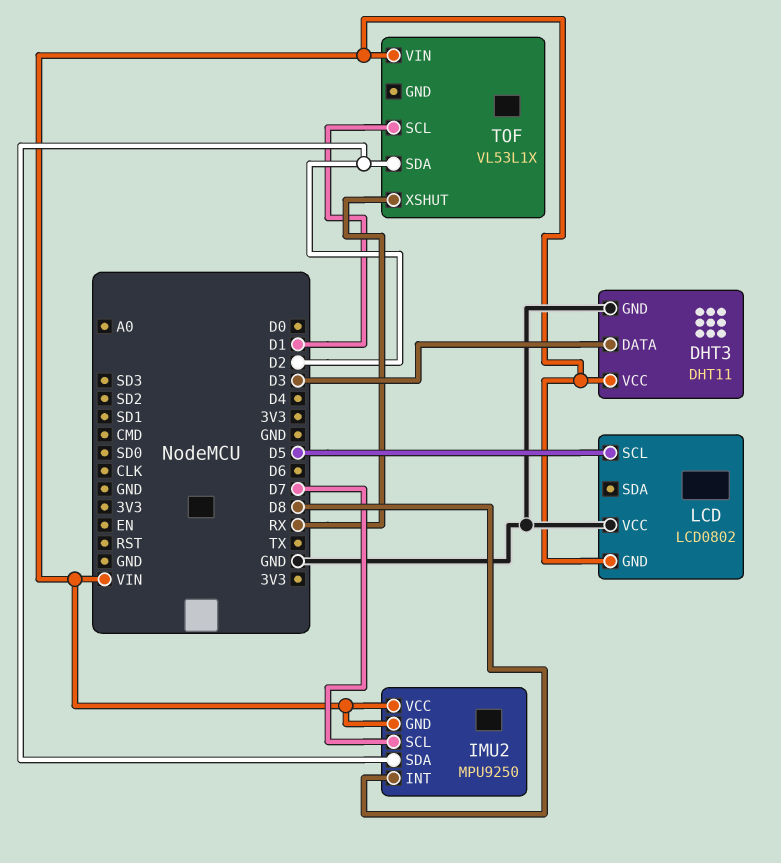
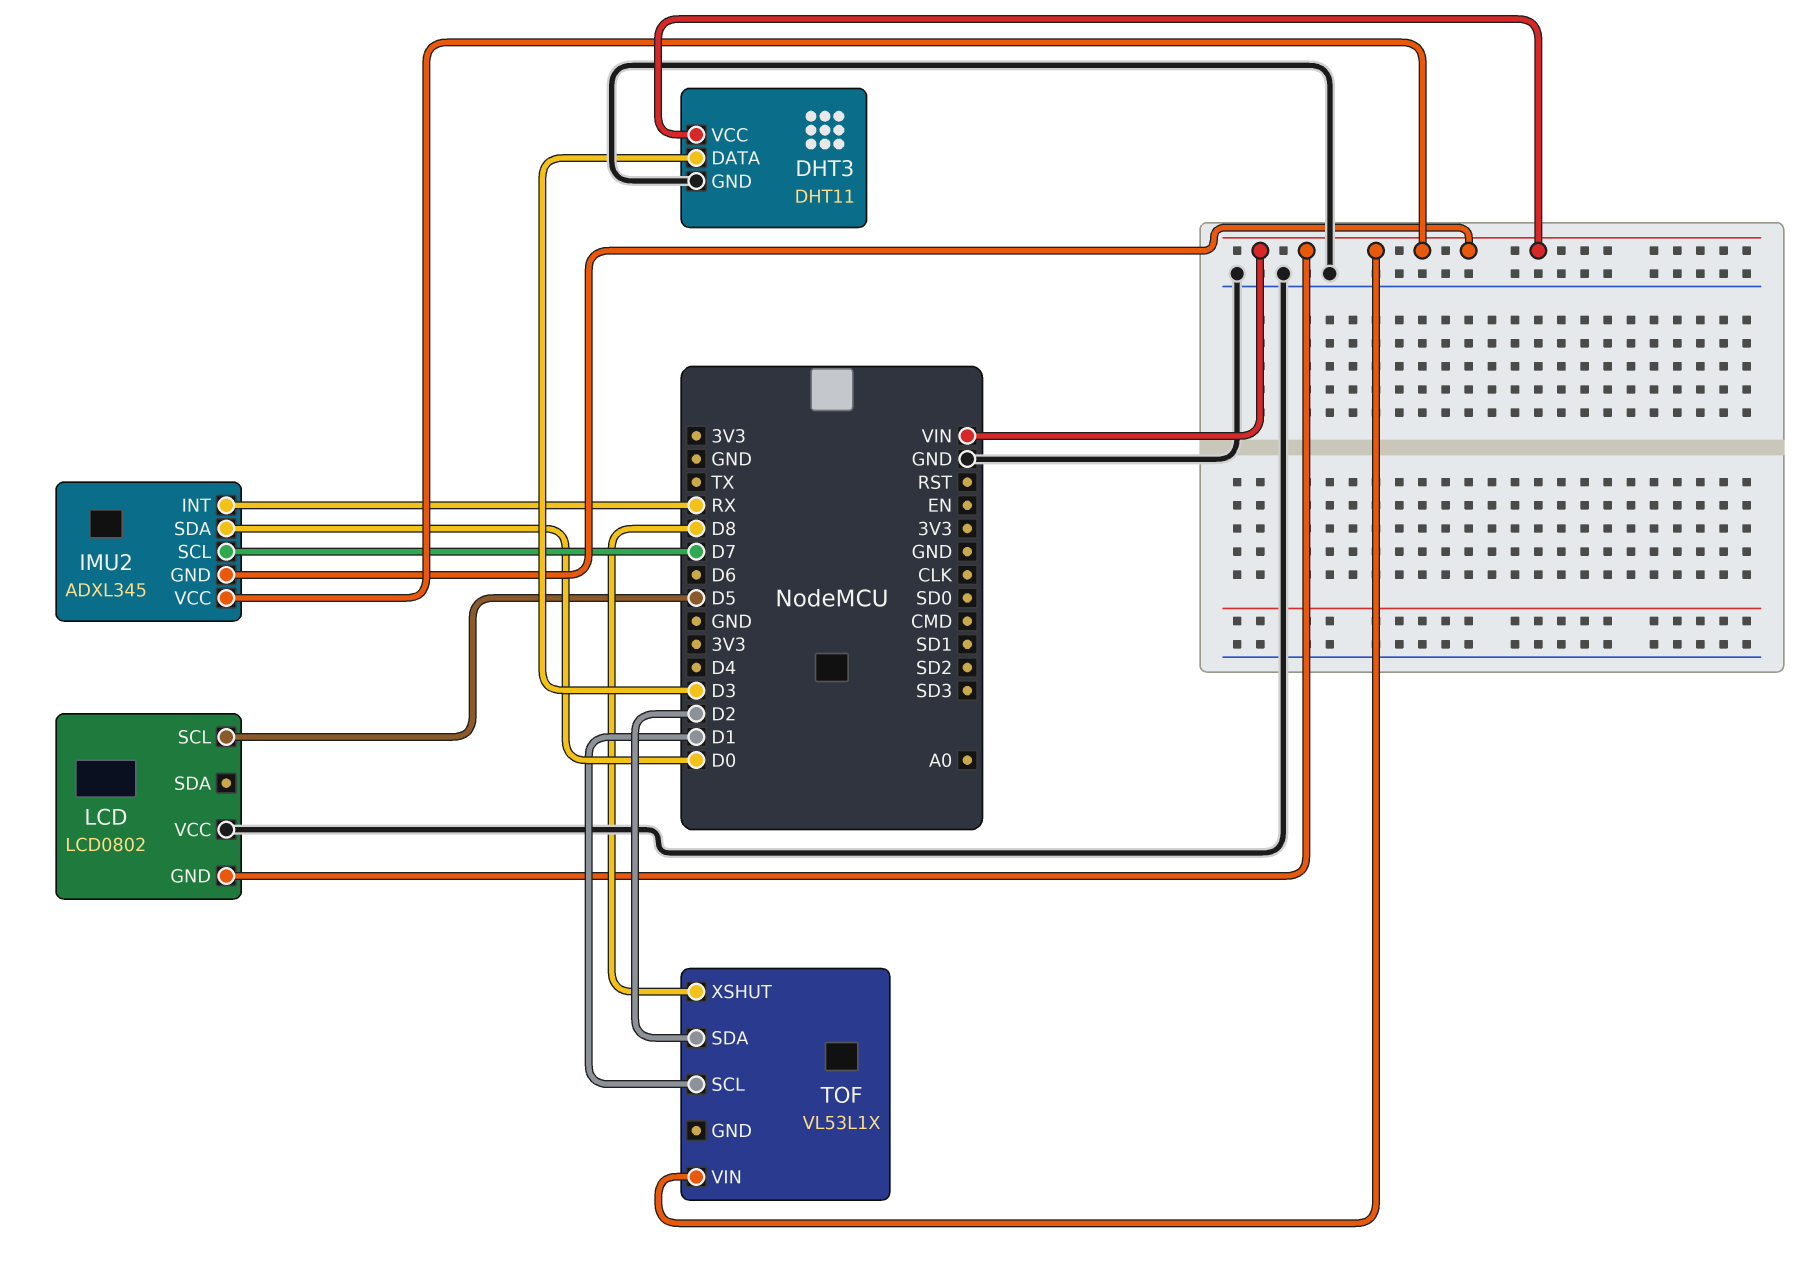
IMU2: MPU9250 -> ADXL345
IMU2 pin INT: D8 -> RX
IMU2 pin SDA: D2 -> D0
TOF pin XSHUT: RX -> D8

